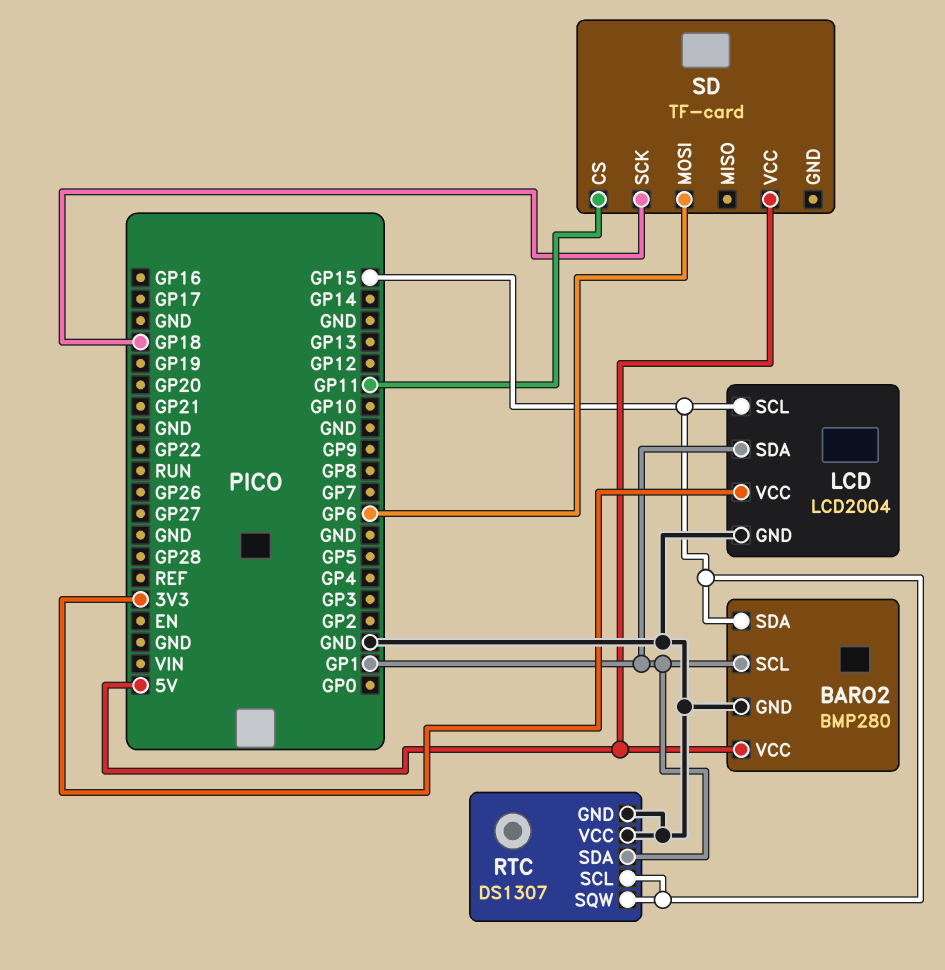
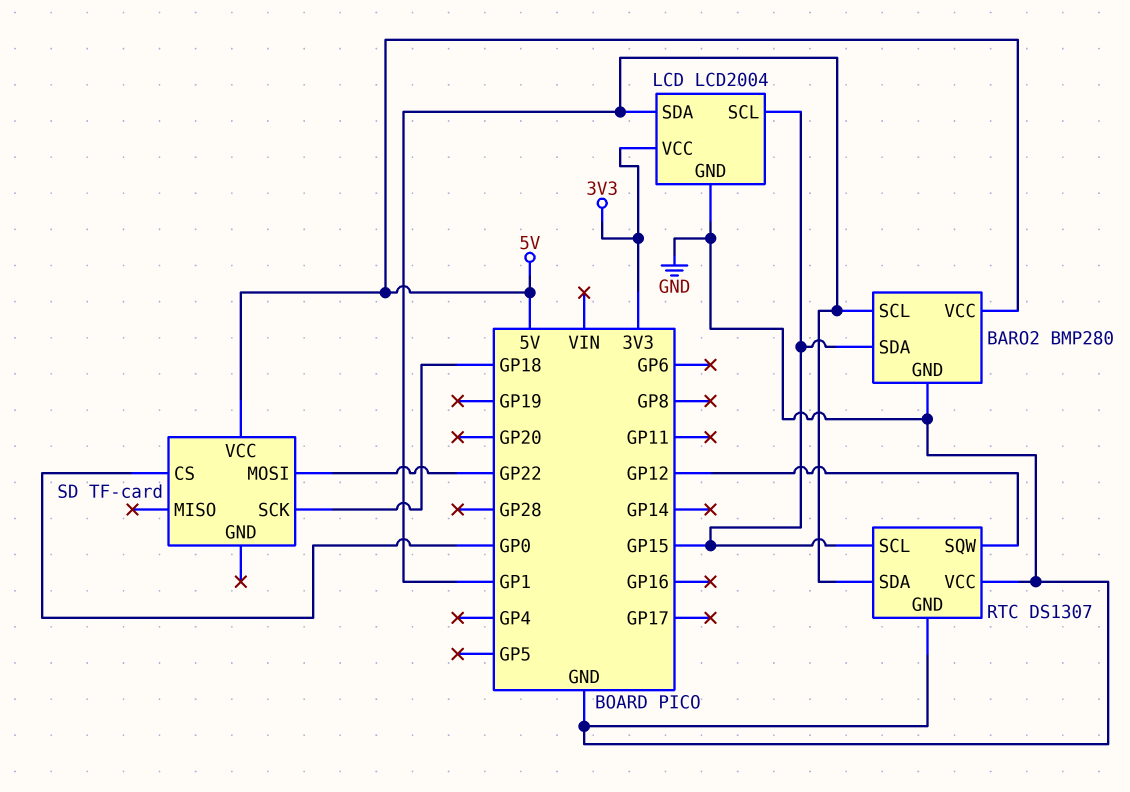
RTC pin SQW: GP15 -> GP12
SD pin CS: GP11 -> GP0
SD pin MOSI: GP6 -> GP22

